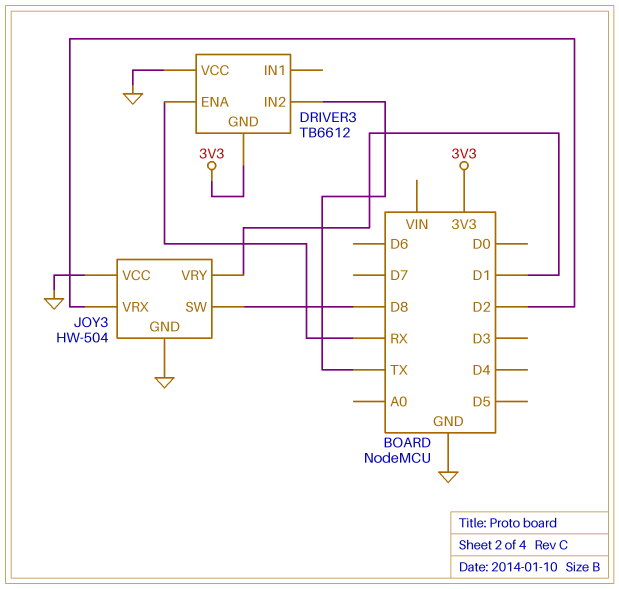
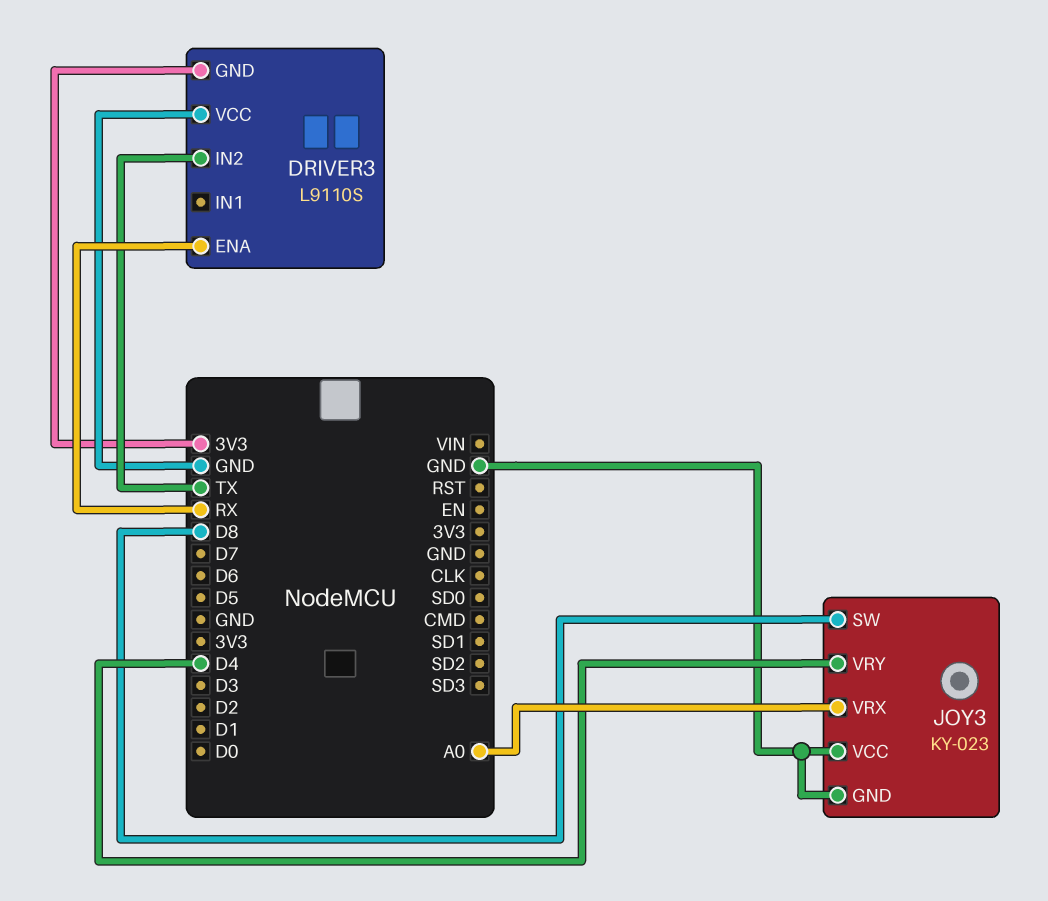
DRIVER3: TB6612 -> L9110S
JOY3: HW-504 -> KY-023
JOY3 pin VRX: D2 -> A0
JOY3 pin VRY: D1 -> D4

